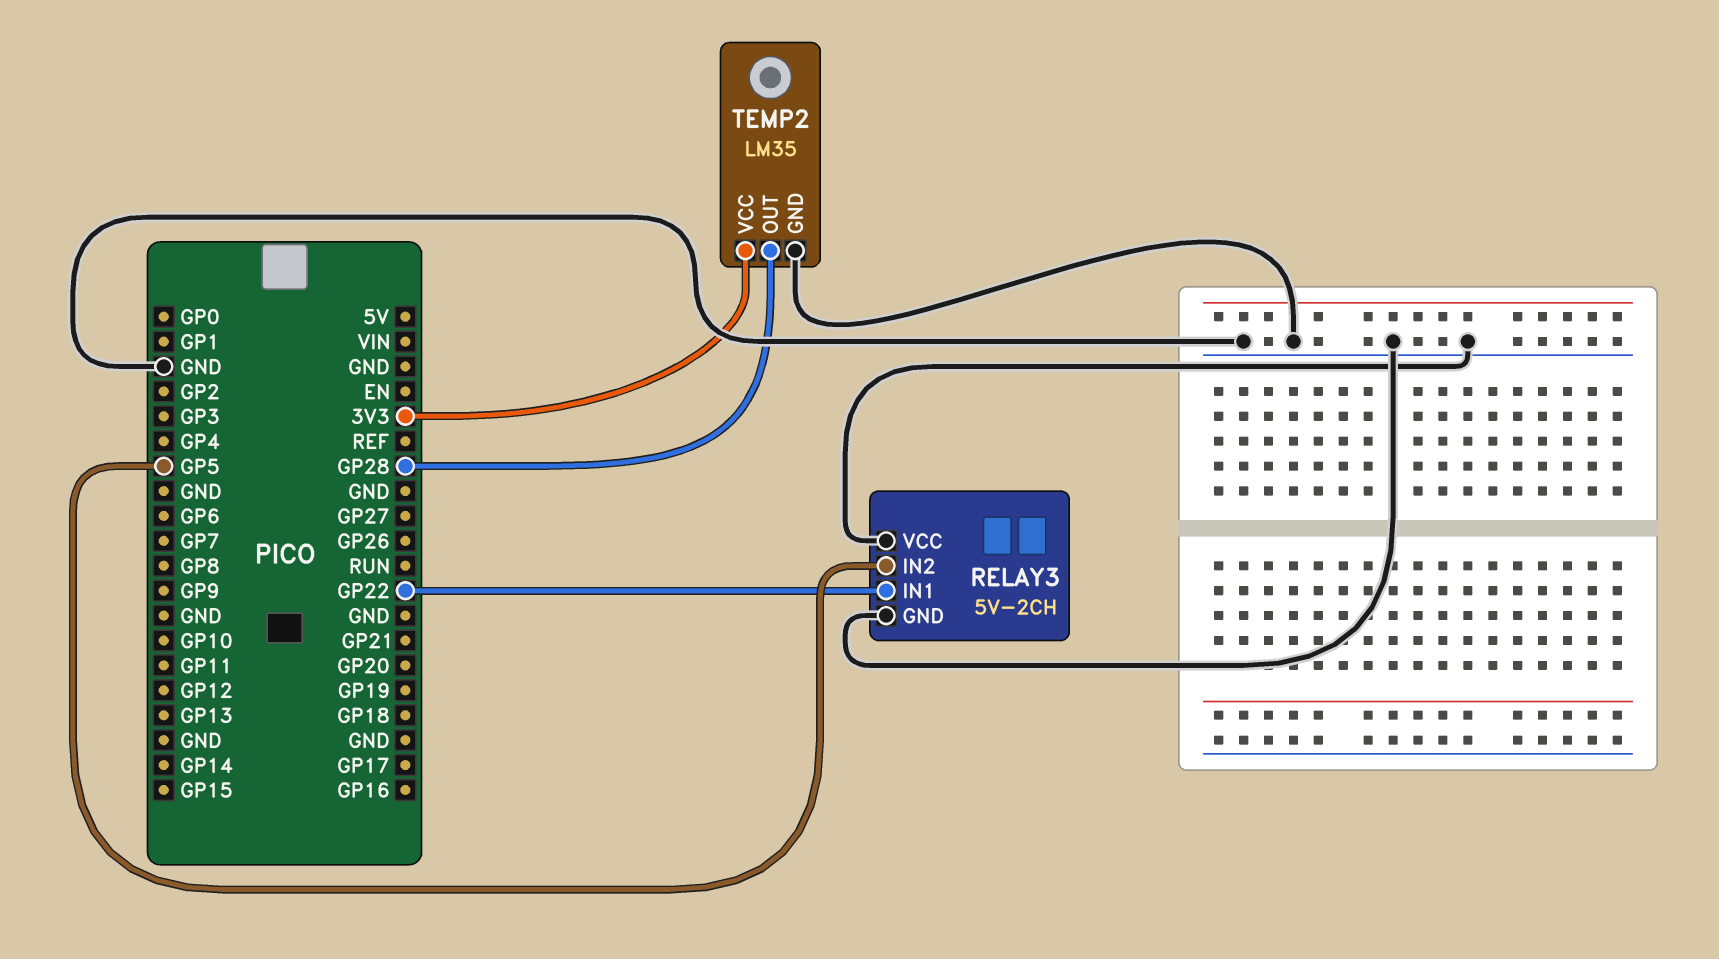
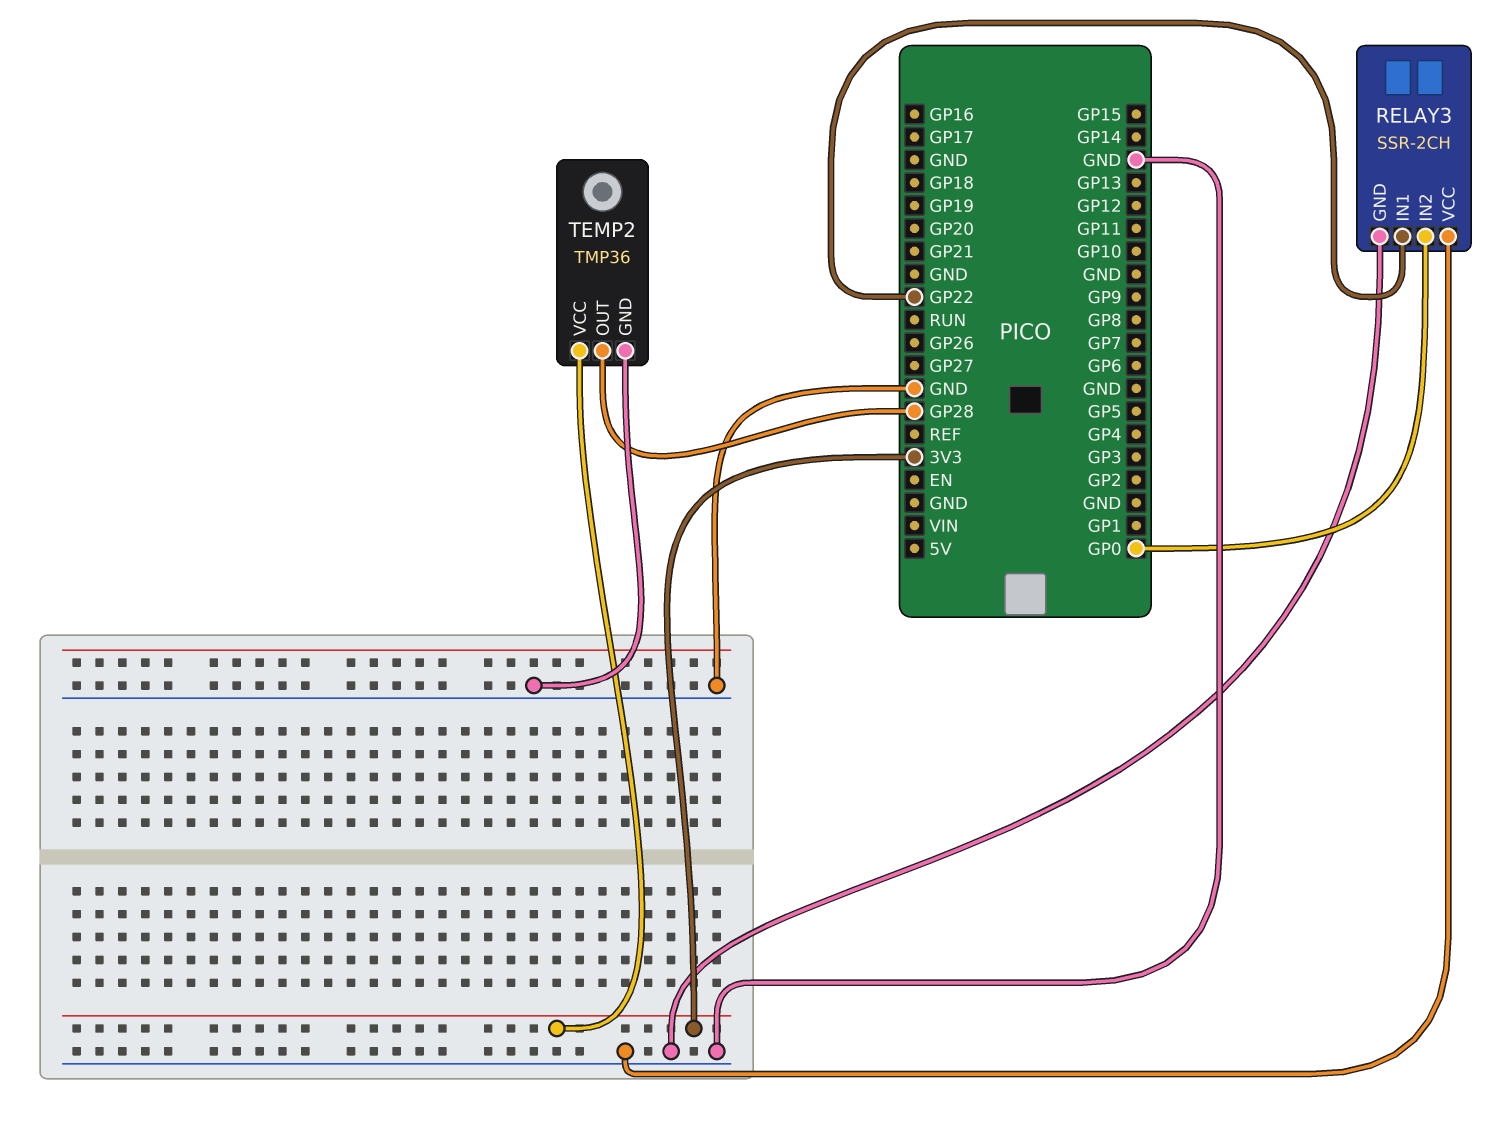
RELAY3: 5V-2CH -> SSR-2CH
RELAY3 pin IN2: GP5 -> GP0
TEMP2: LM35 -> TMP36

